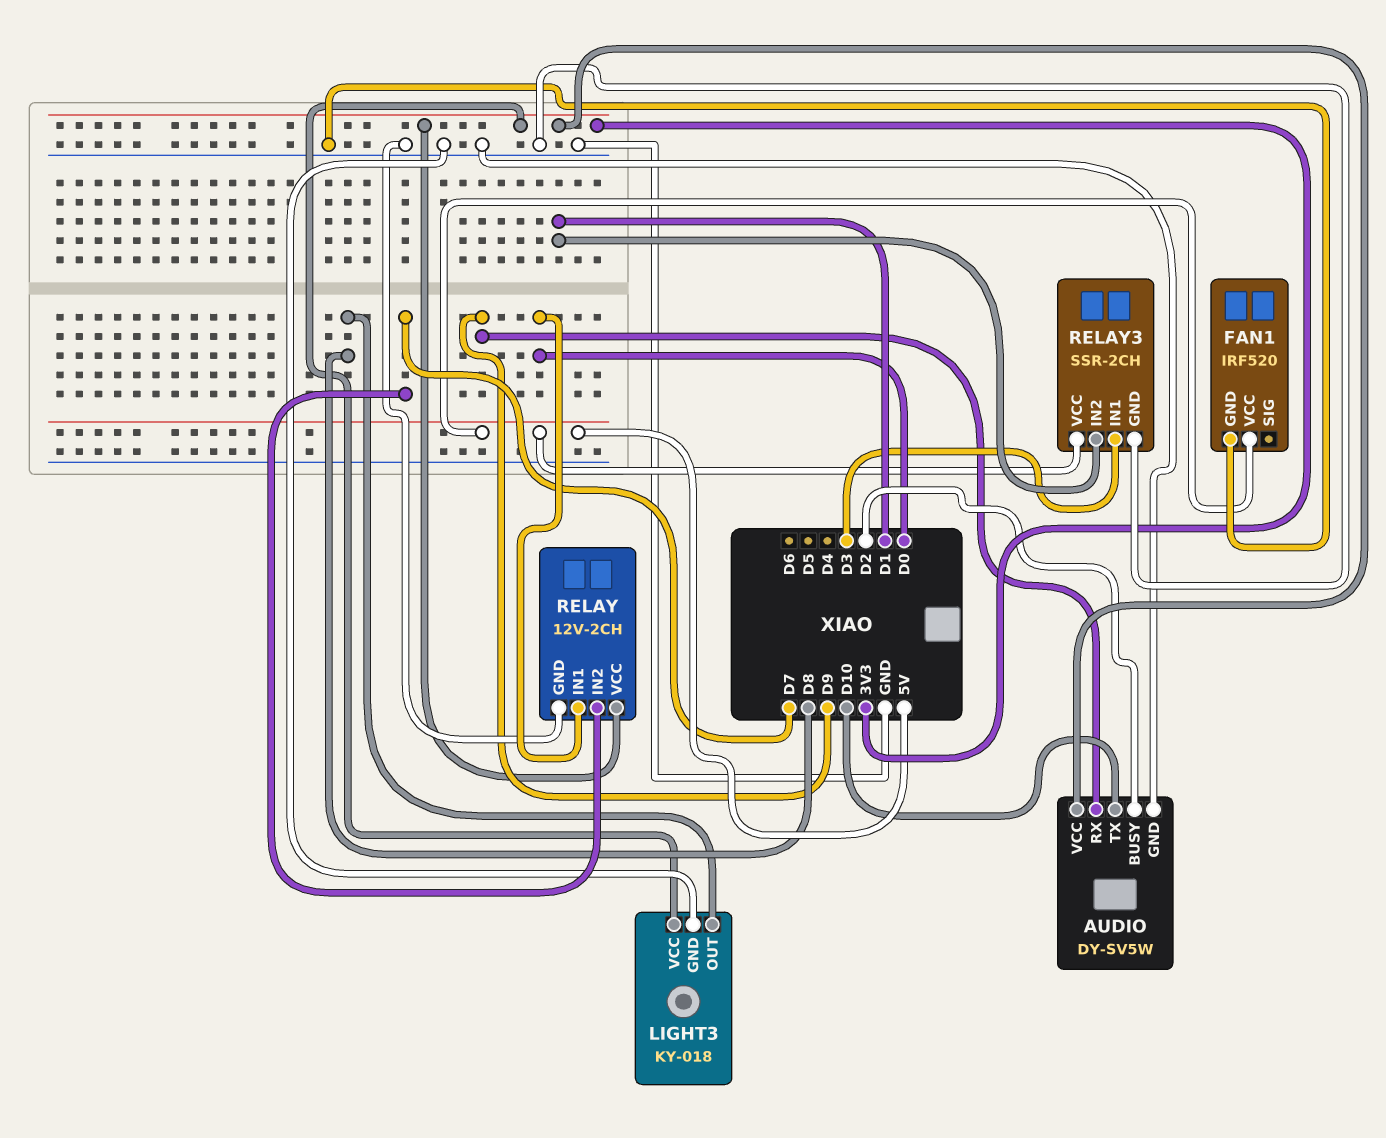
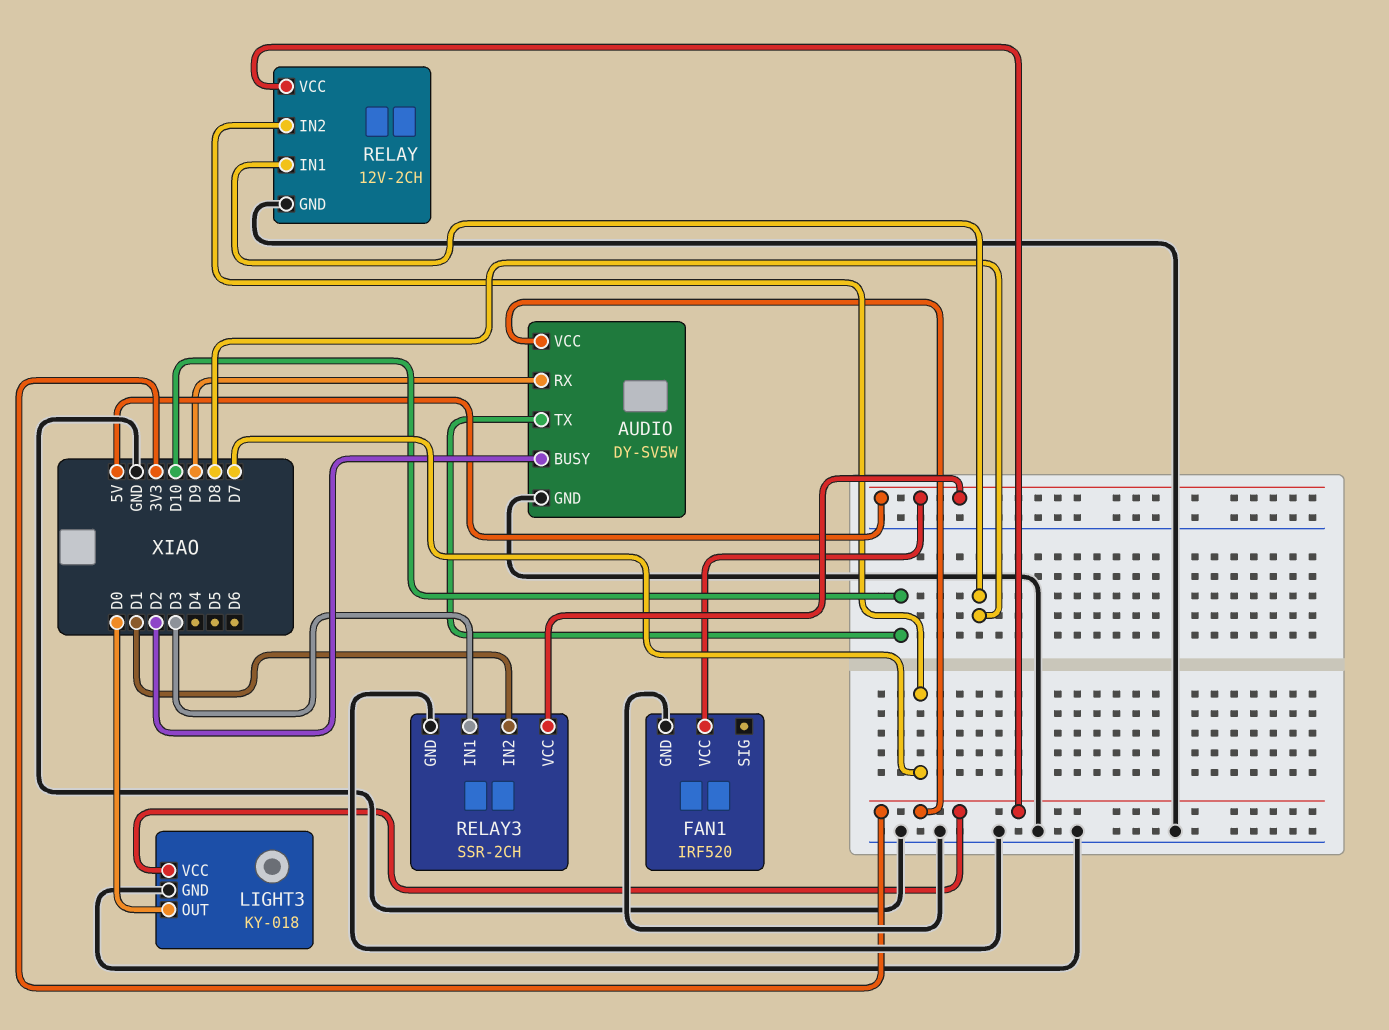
LIGHT3 pin OUT: D8 -> D0
RELAY pin IN1: D0 -> D8

